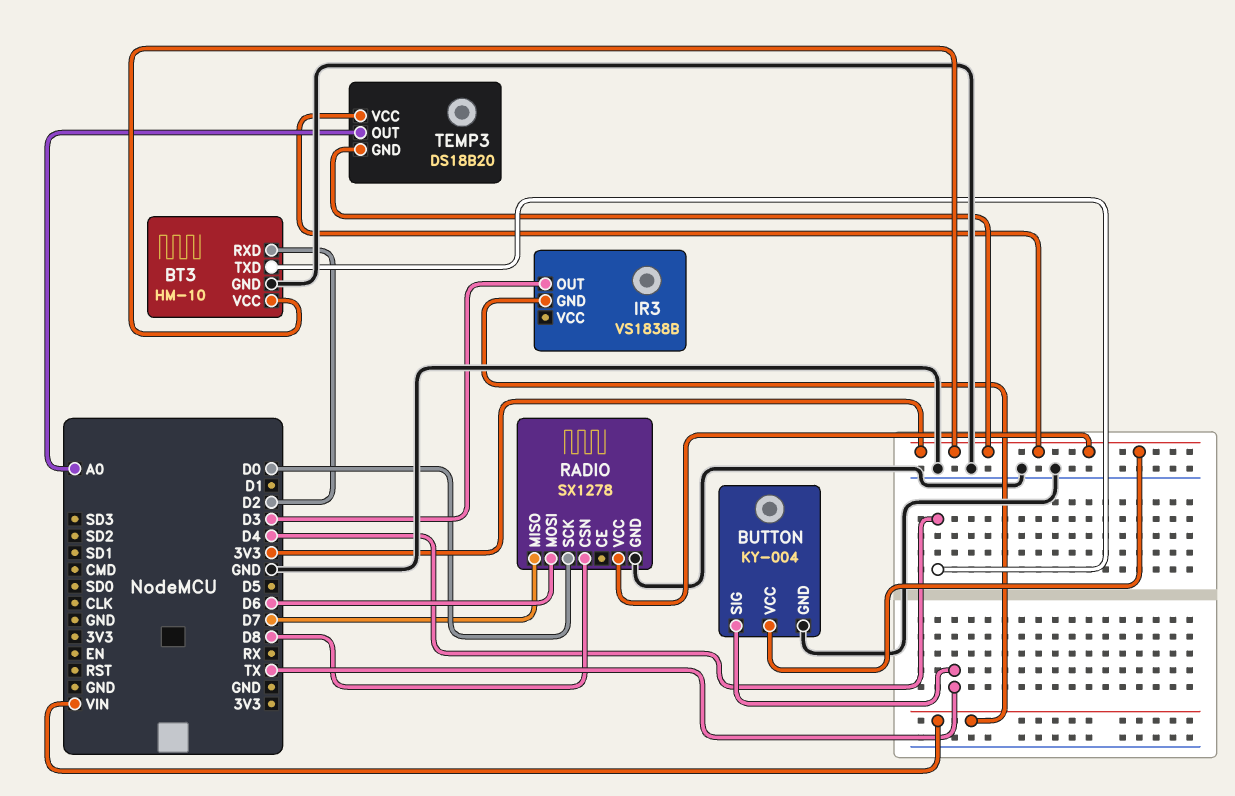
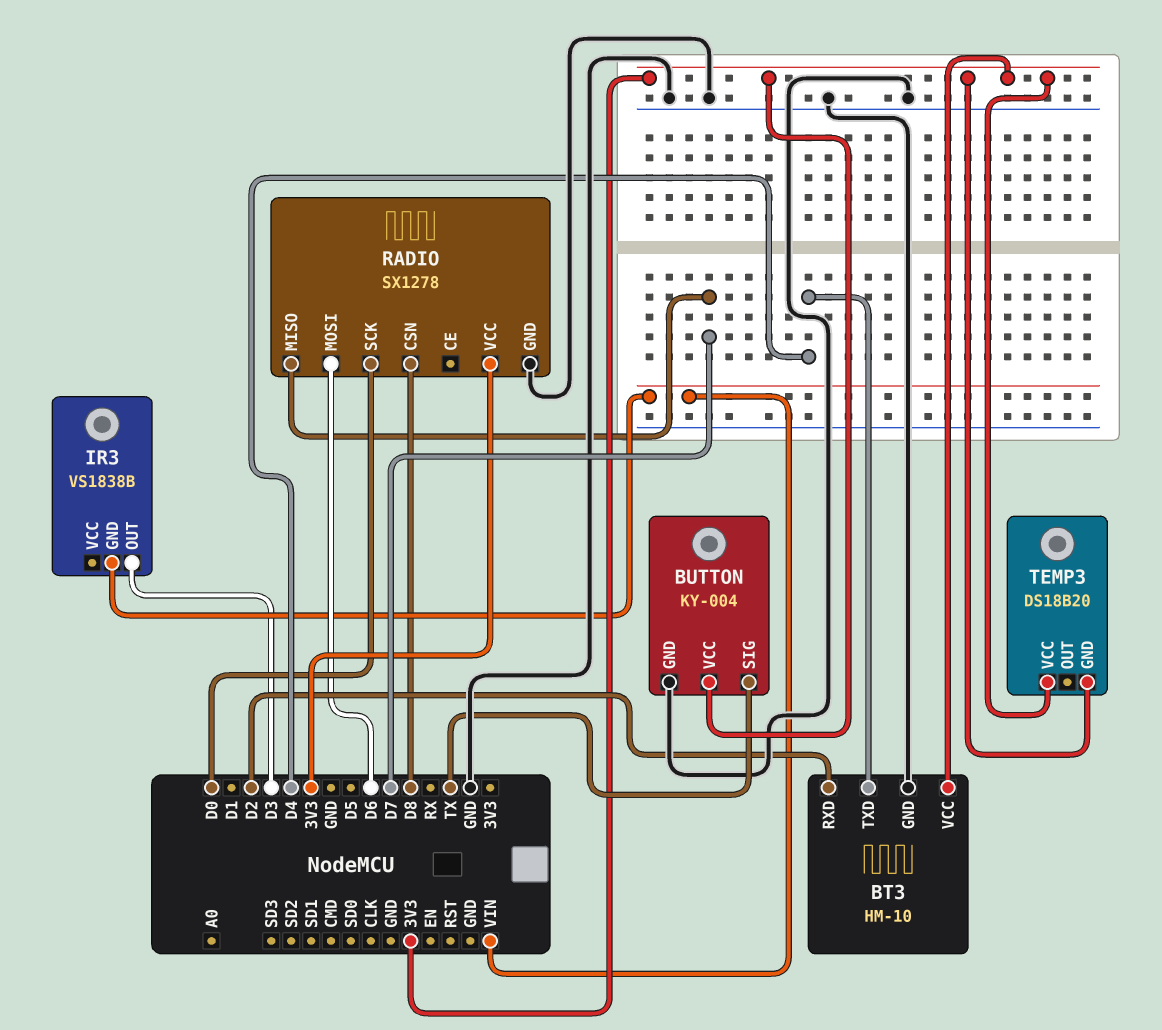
TEMP3 pin OUT: A0 -> none

